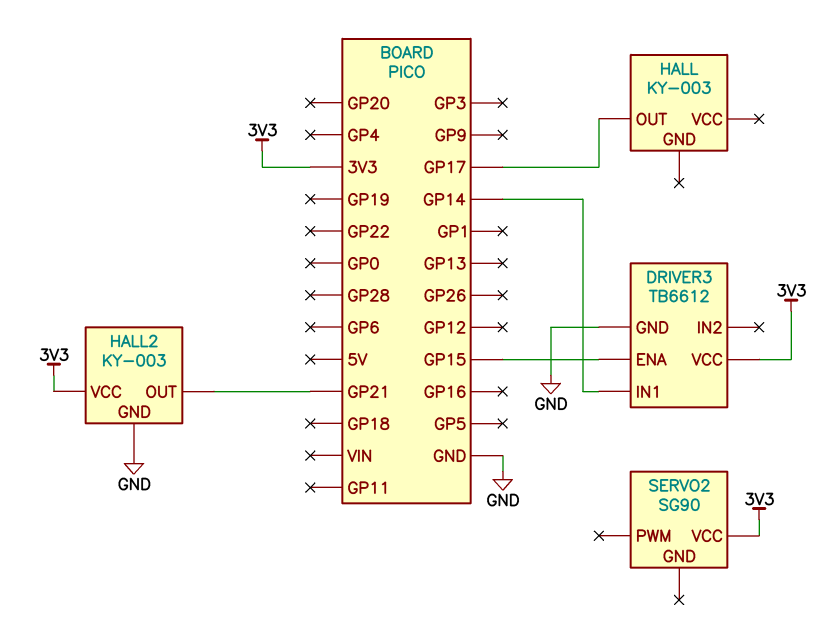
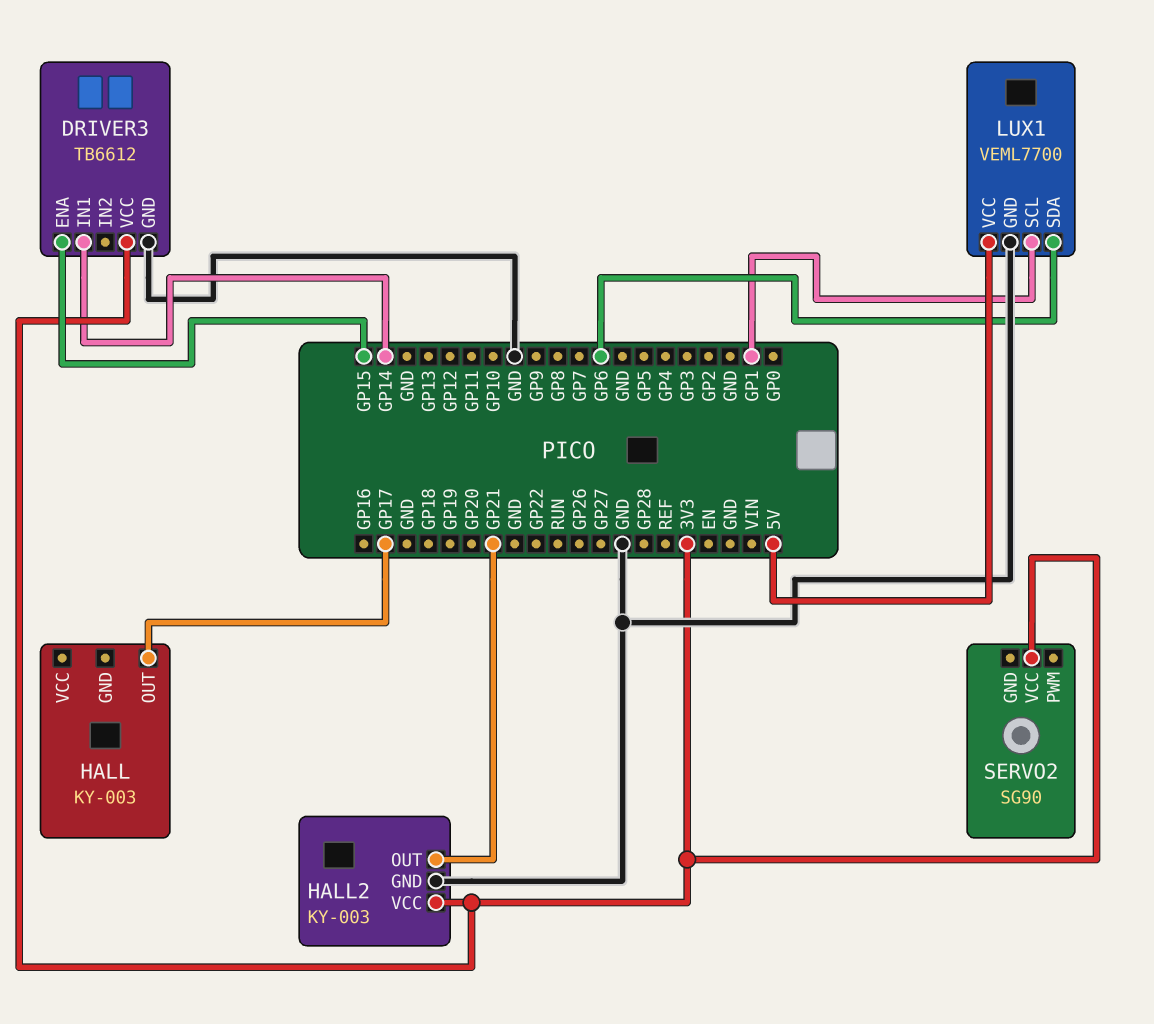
LUX1: none -> VEML7700
LUX1 pin GND: none -> GND
LUX1 pin SCL: none -> GP1
LUX1 pin SDA: none -> GP6
LUX1 pin VCC: none -> 5V

